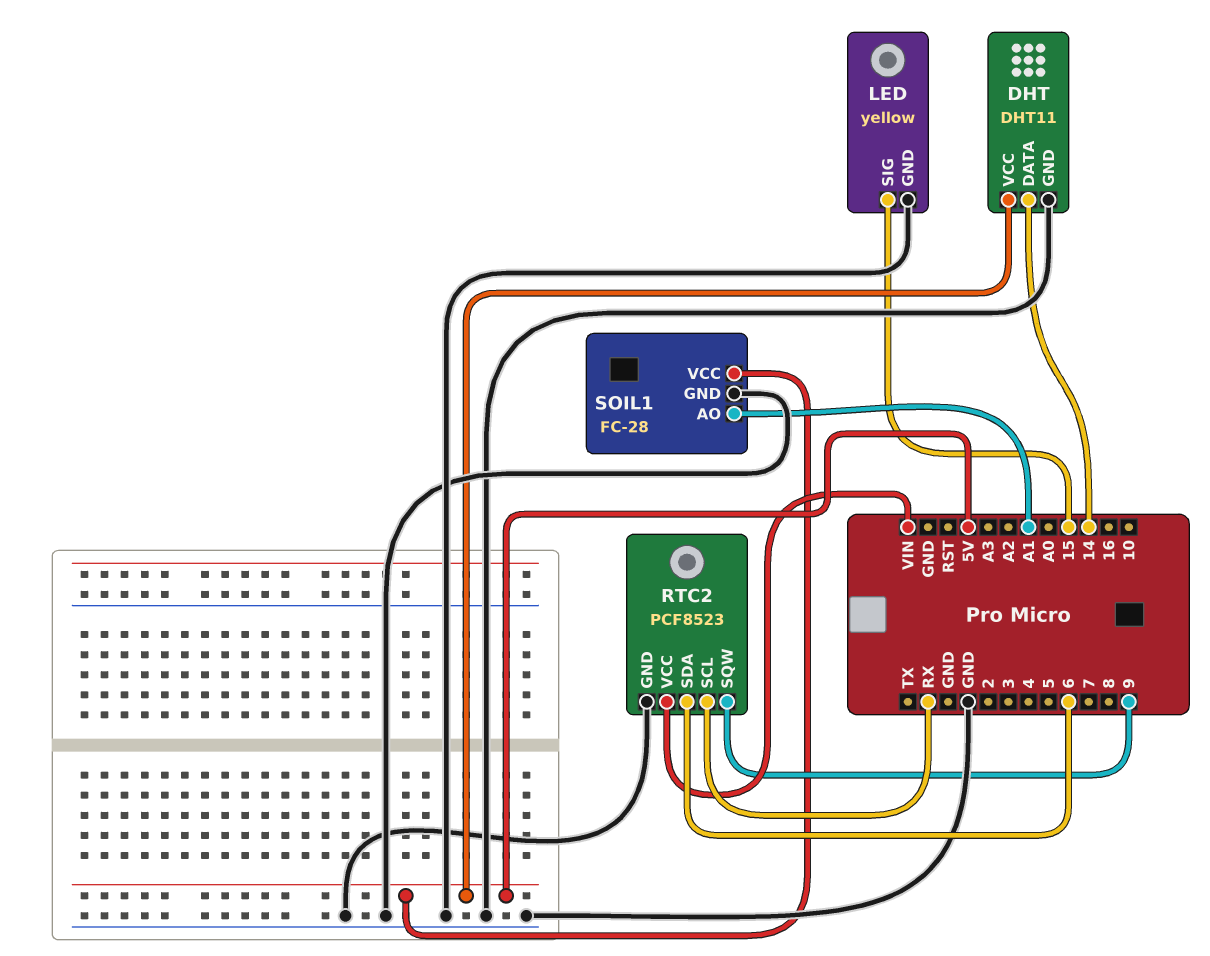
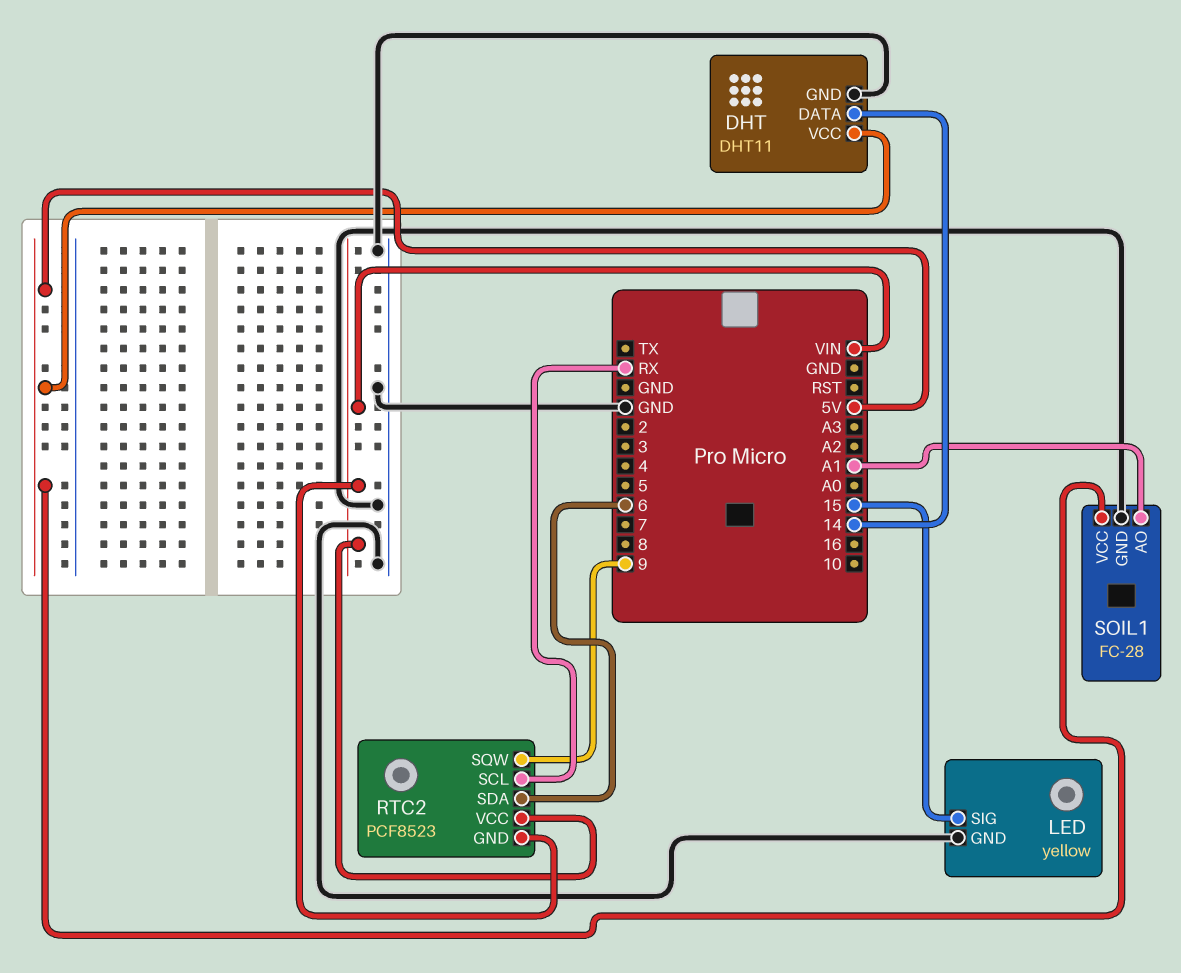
RTC2 pin GND: GND -> VIN

